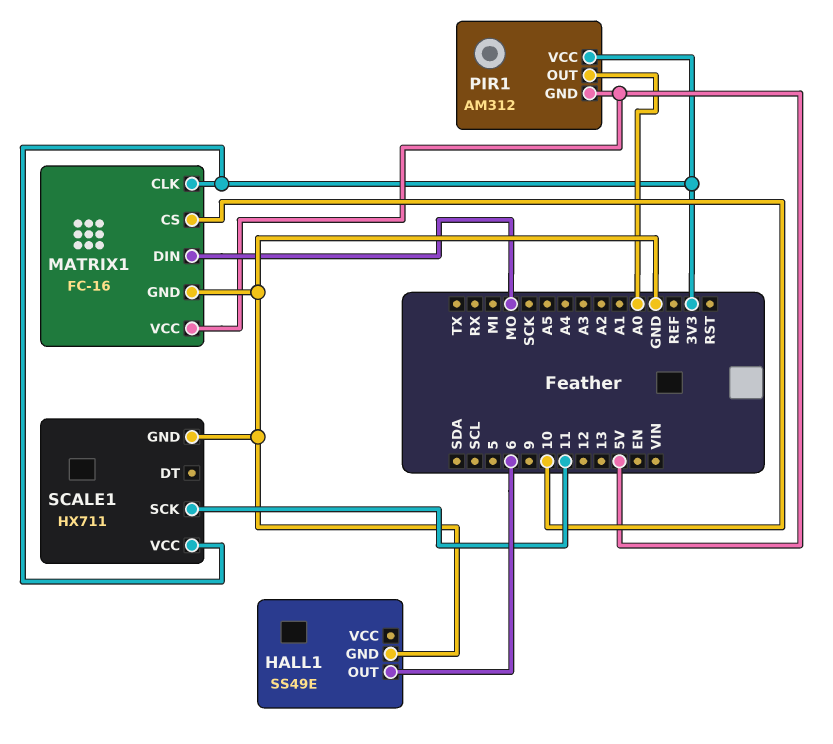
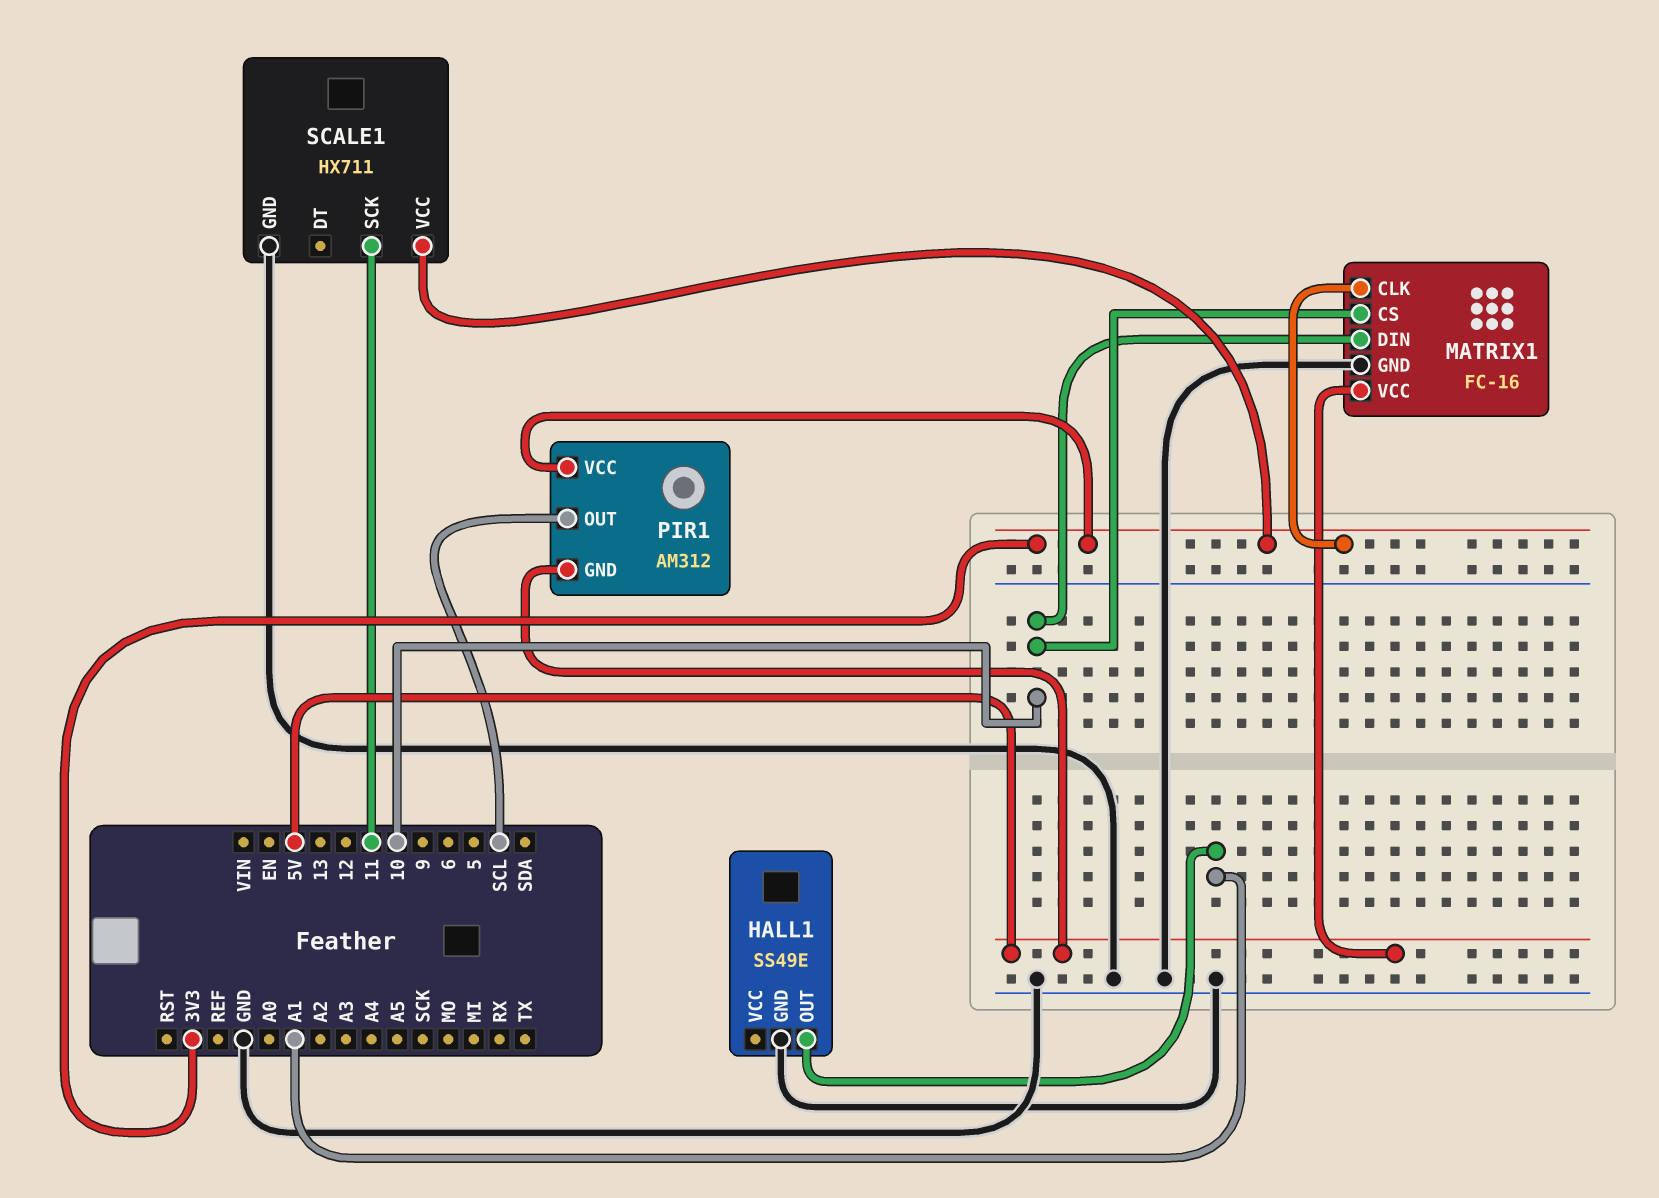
HALL1 pin OUT: 6 -> A1
MATRIX1 pin DIN: MO -> 10
PIR1 pin OUT: A0 -> SCL

